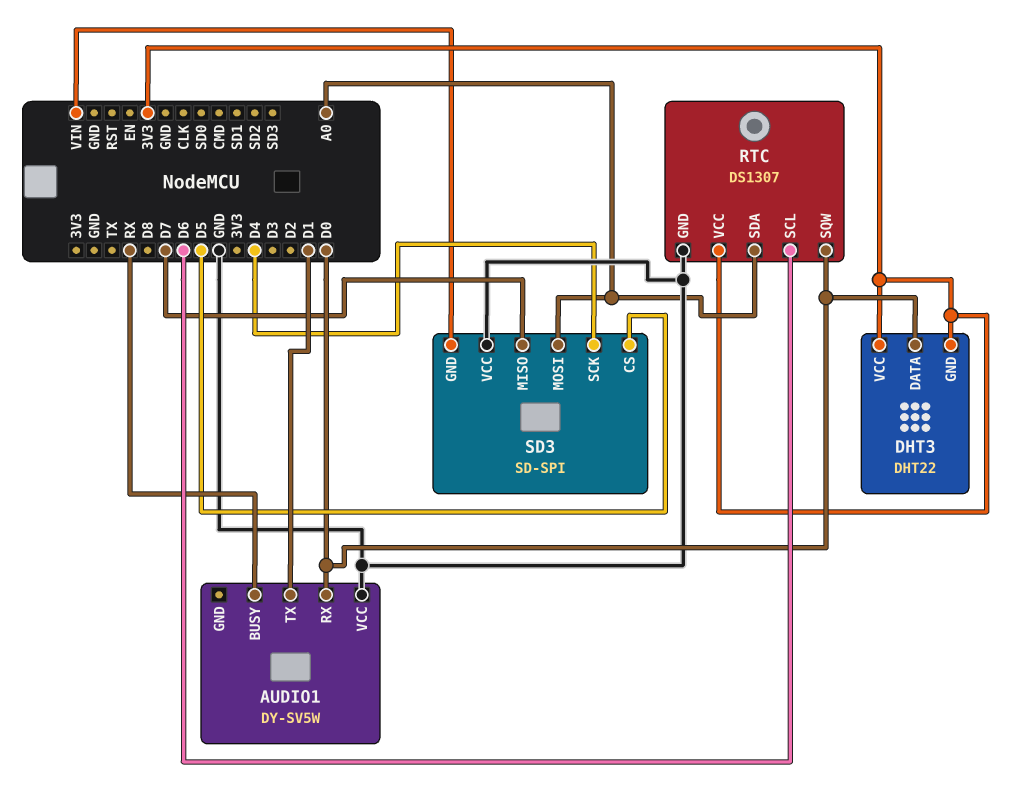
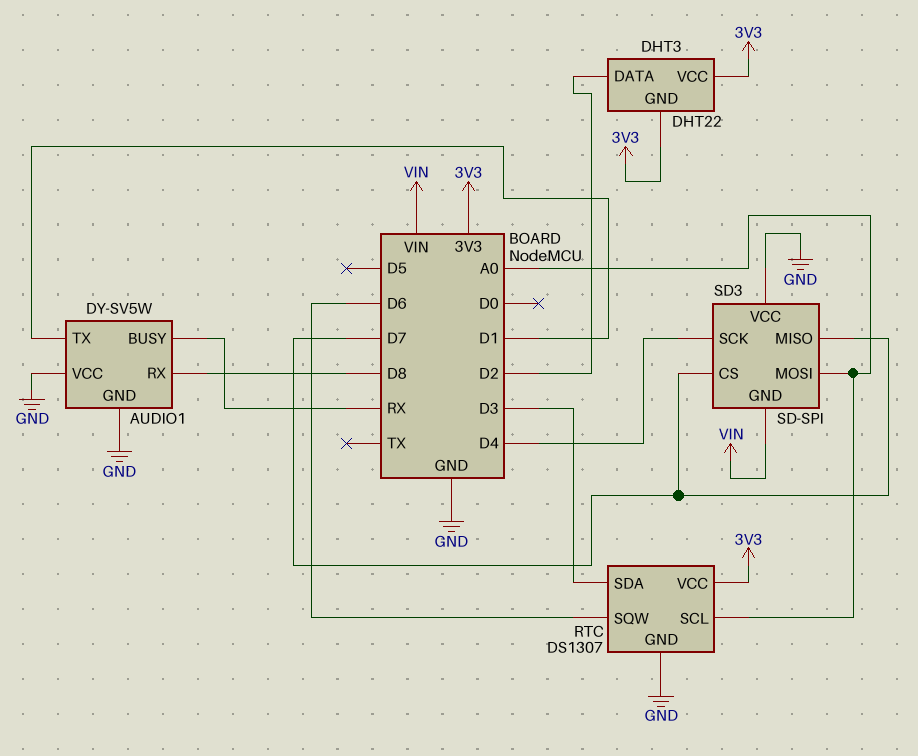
AUDIO1 pin GND: none -> GND
AUDIO1 pin RX: D0 -> D8
DHT3 pin DATA: D0 -> D2
RTC pin SCL: D6 -> A0
RTC pin SDA: A0 -> D3
RTC pin SQW: D0 -> D6
SD3 pin CS: D5 -> D7

